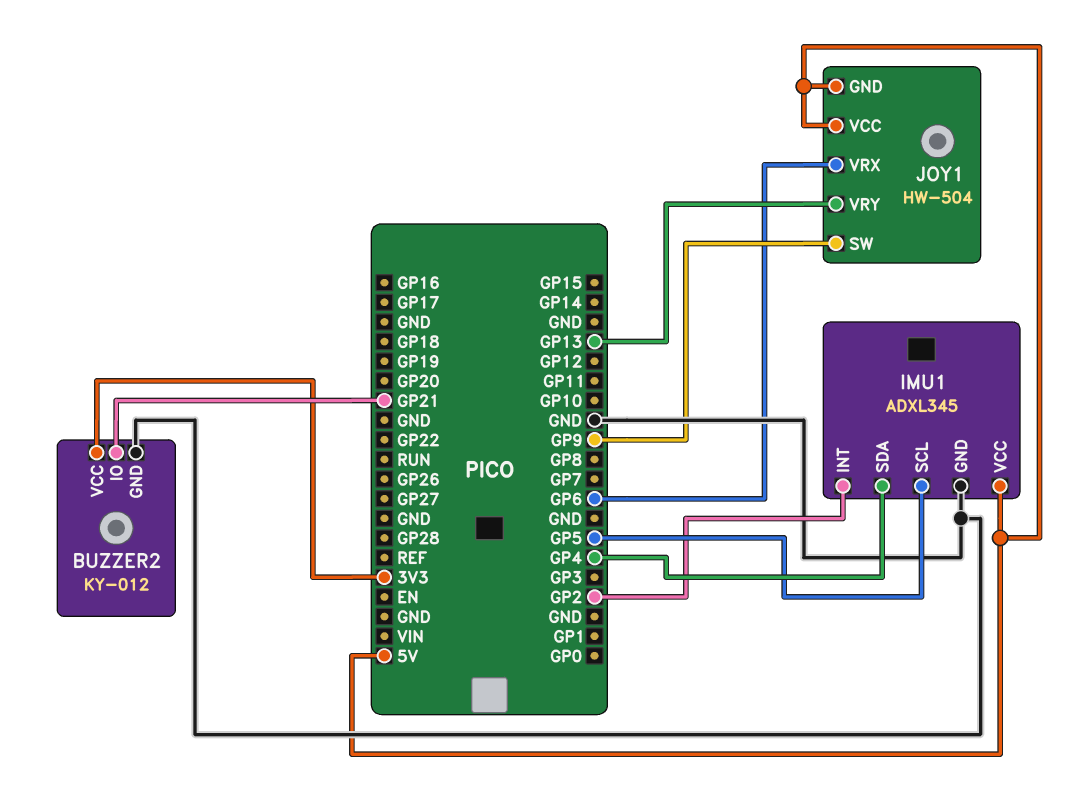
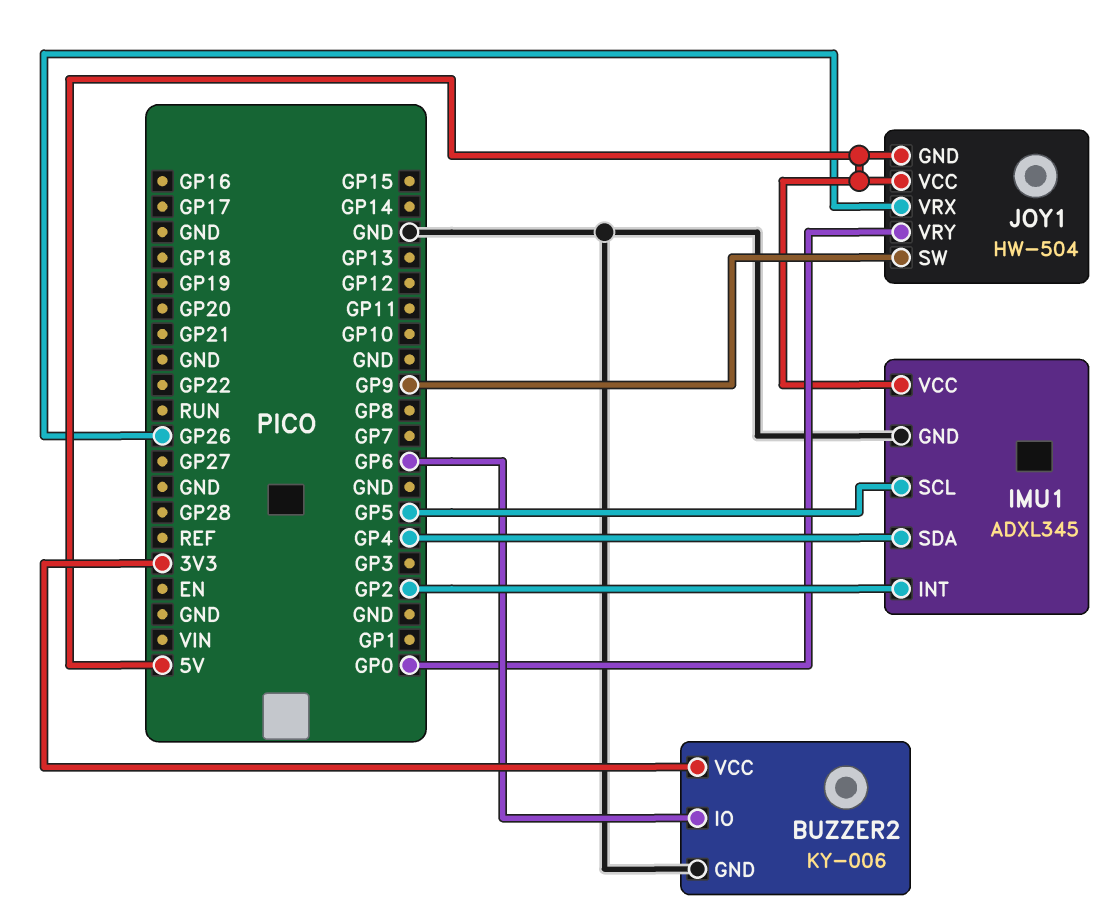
BUZZER2: KY-012 -> KY-006
BUZZER2 pin IO: GP21 -> GP6
JOY1 pin VRX: GP6 -> GP26
JOY1 pin VRY: GP13 -> GP0

